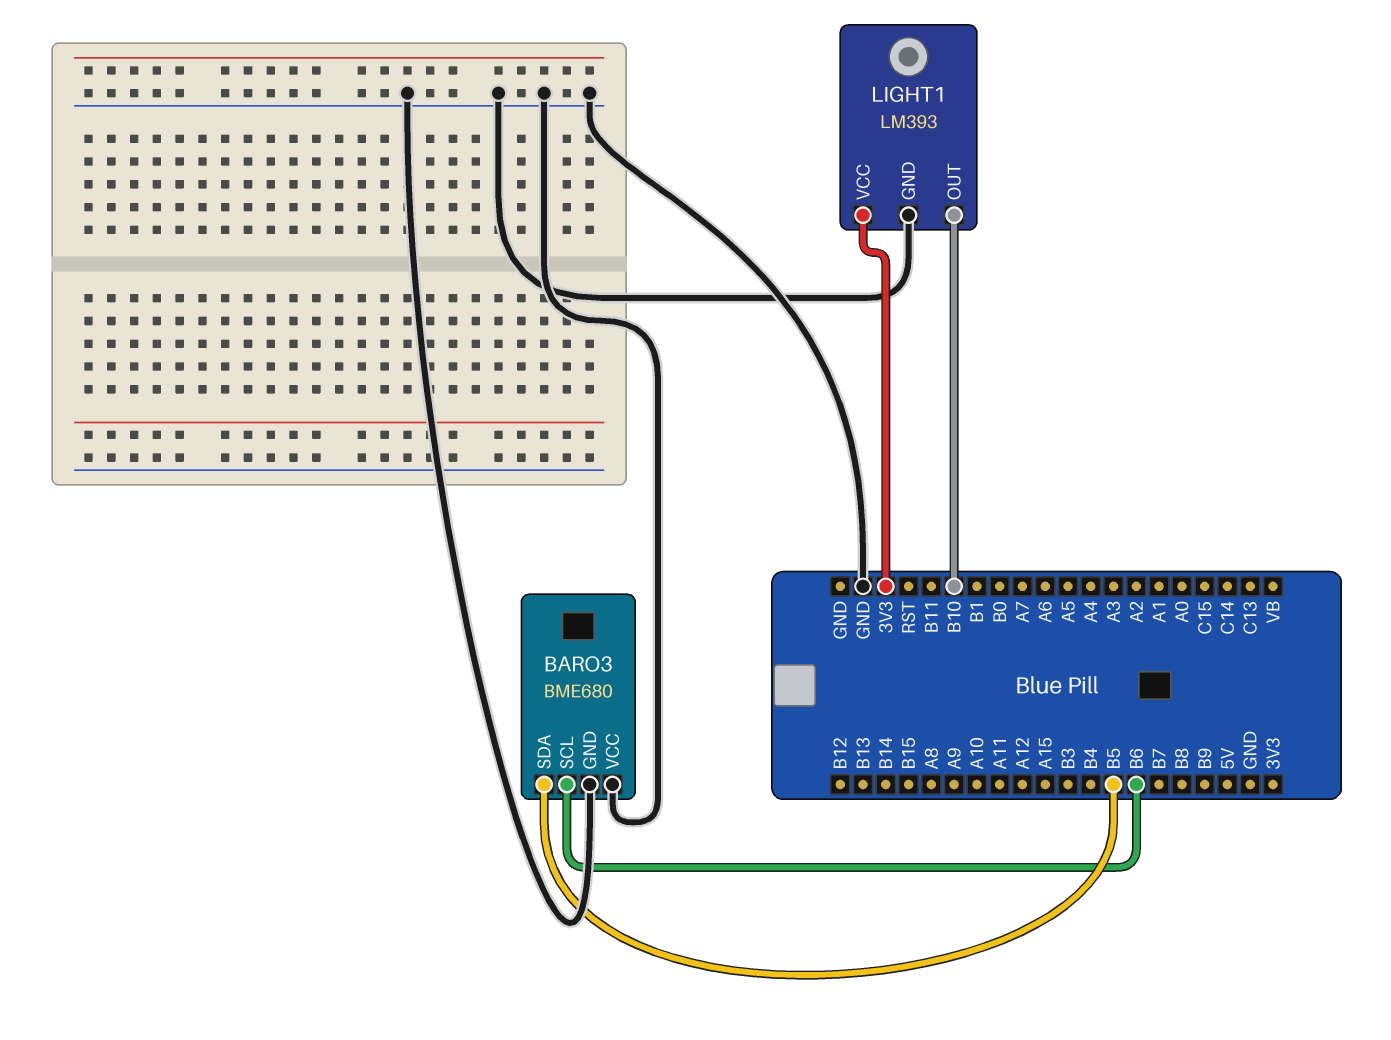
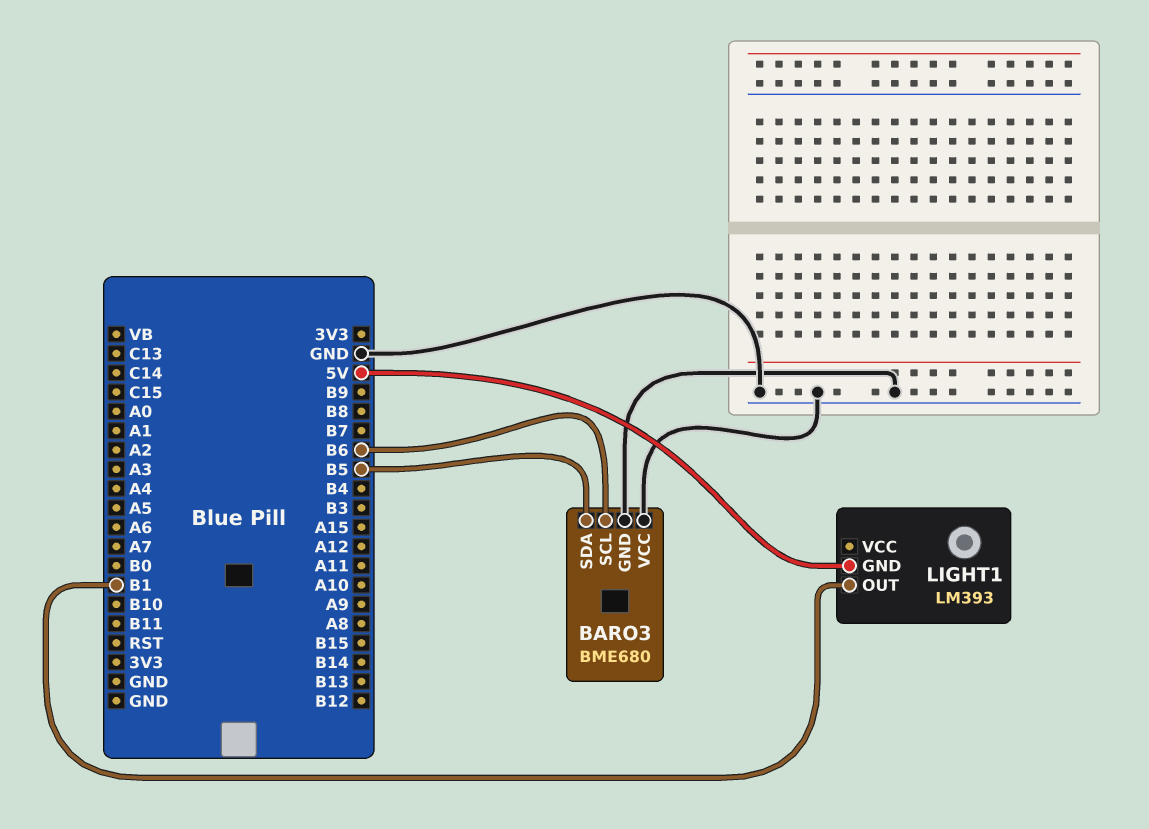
LIGHT1 pin GND: GND -> 5V
LIGHT1 pin OUT: B10 -> B1
LIGHT1 pin VCC: 3V3 -> none

